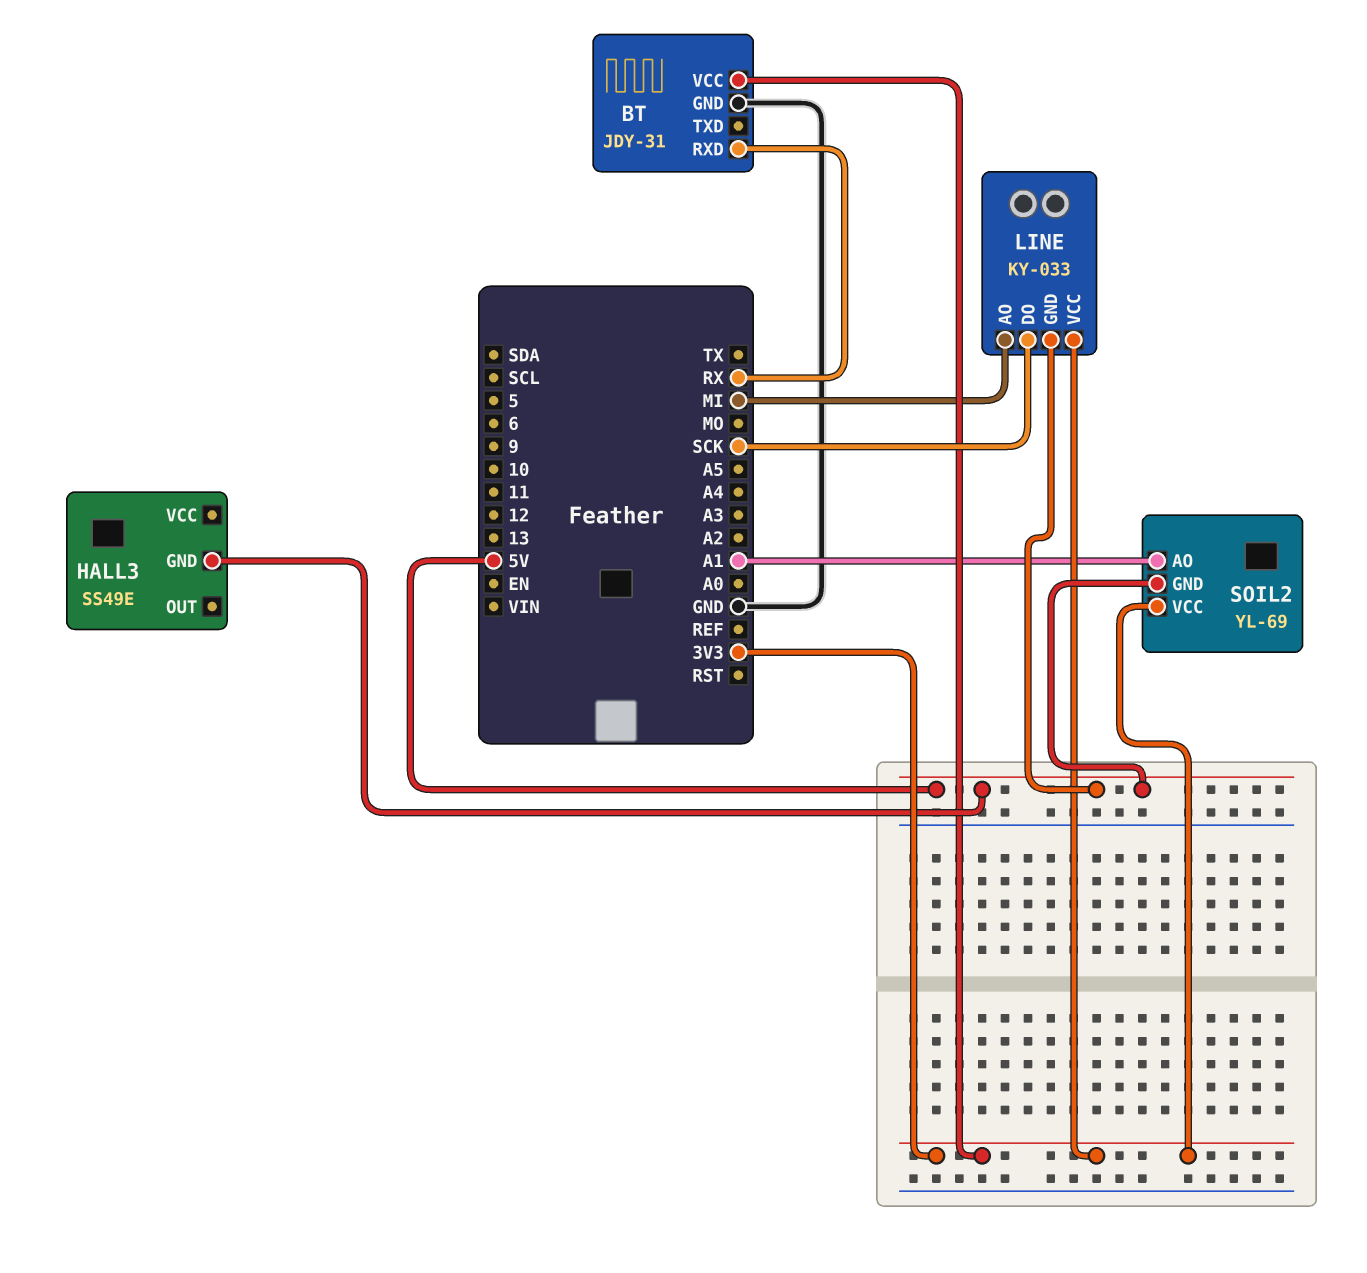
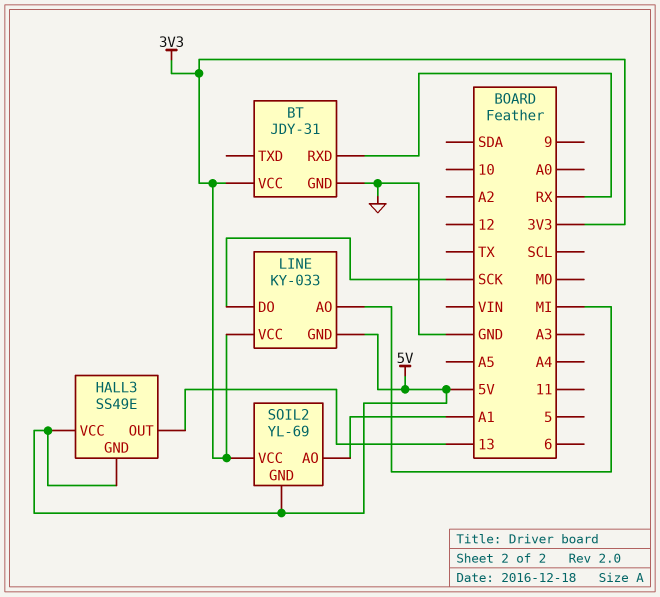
HALL3 pin OUT: none -> 13
HALL3 pin VCC: none -> 5V

